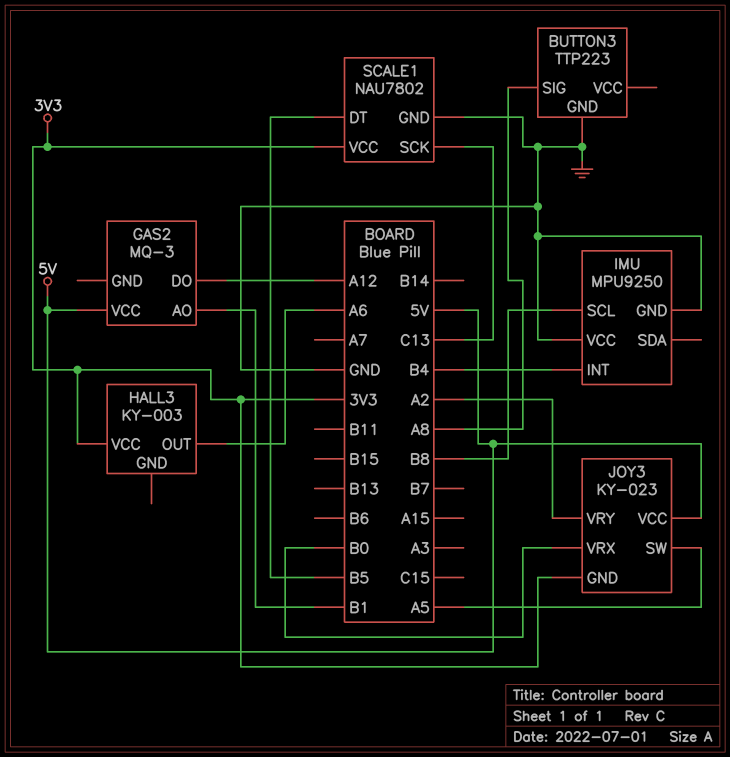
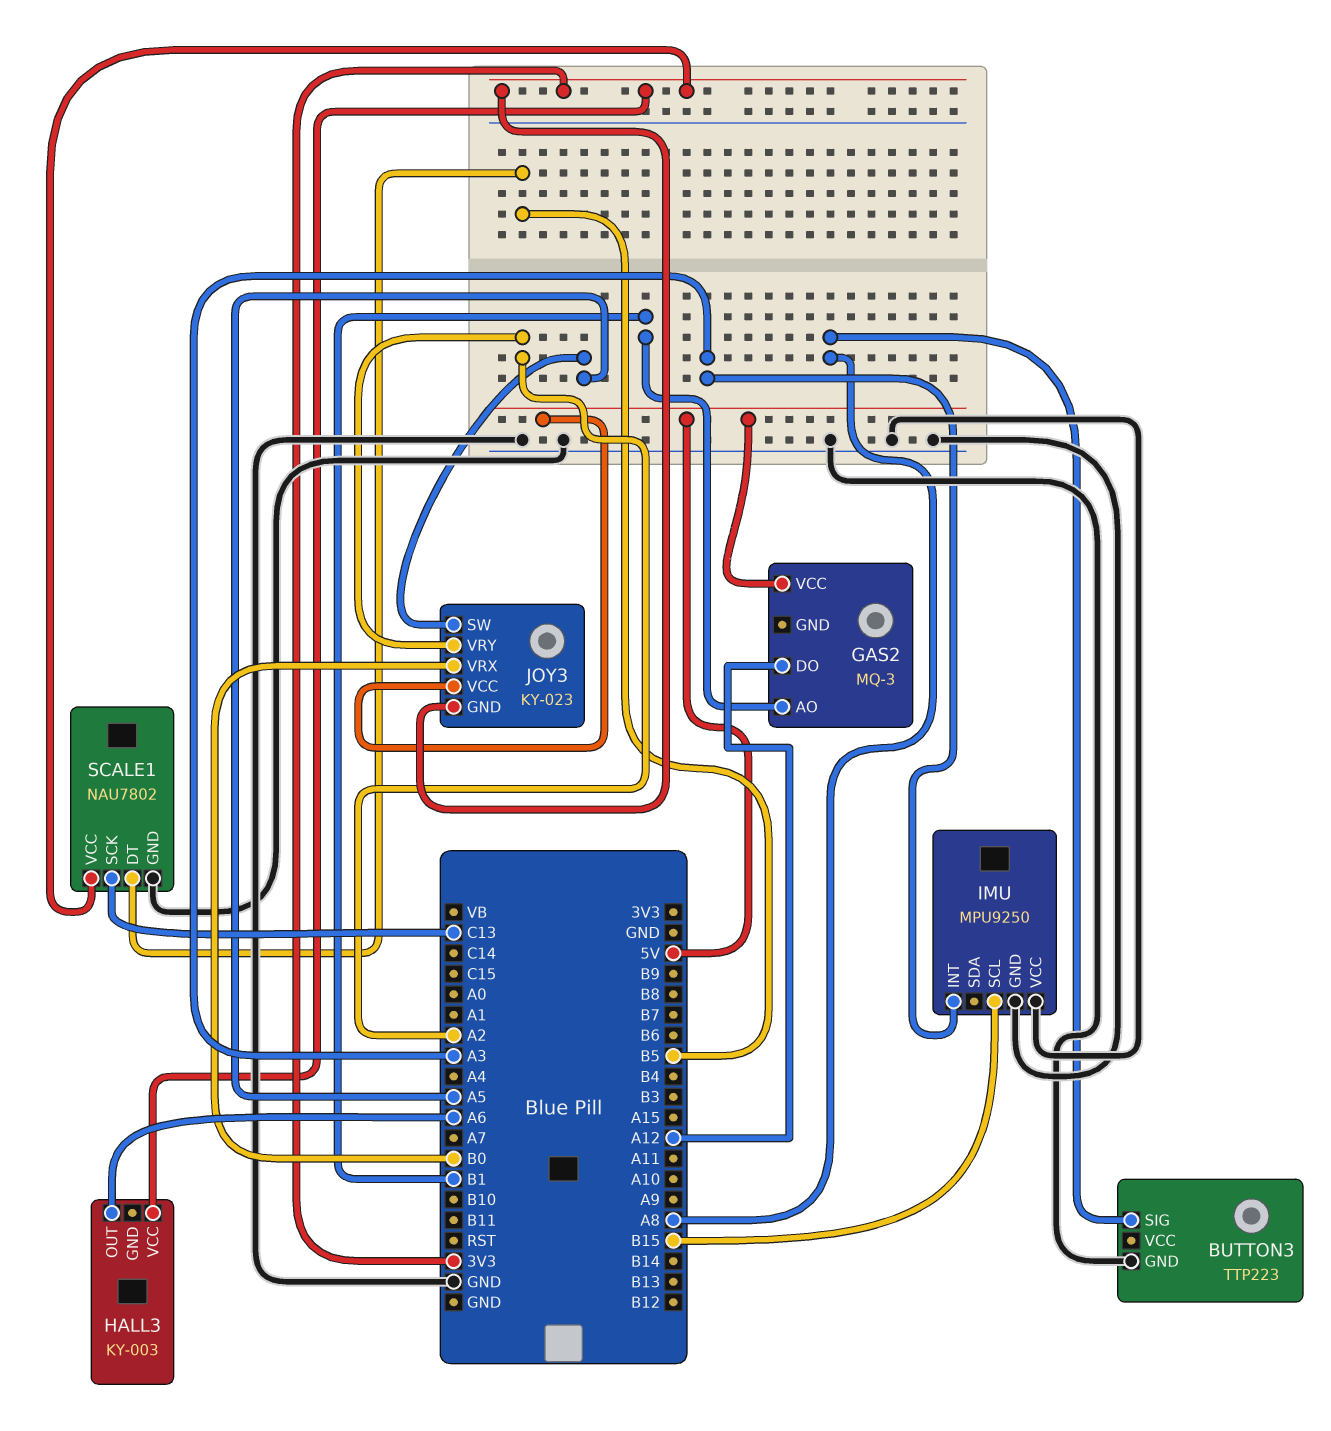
IMU pin INT: B4 -> A3
IMU pin SCL: B8 -> B15

